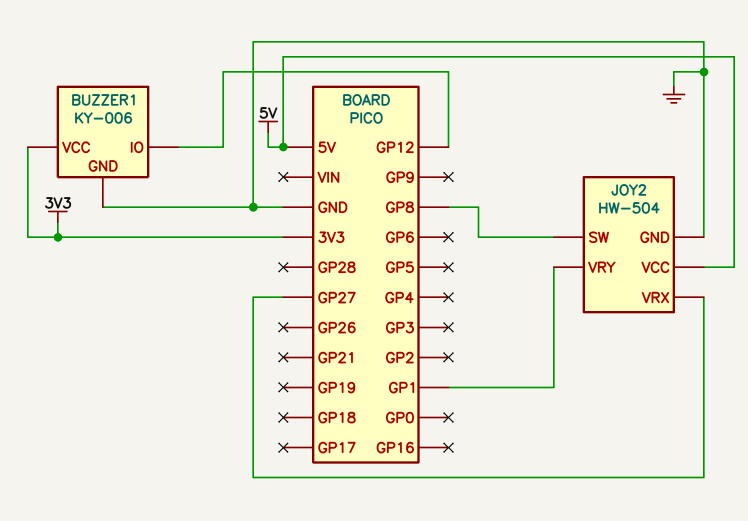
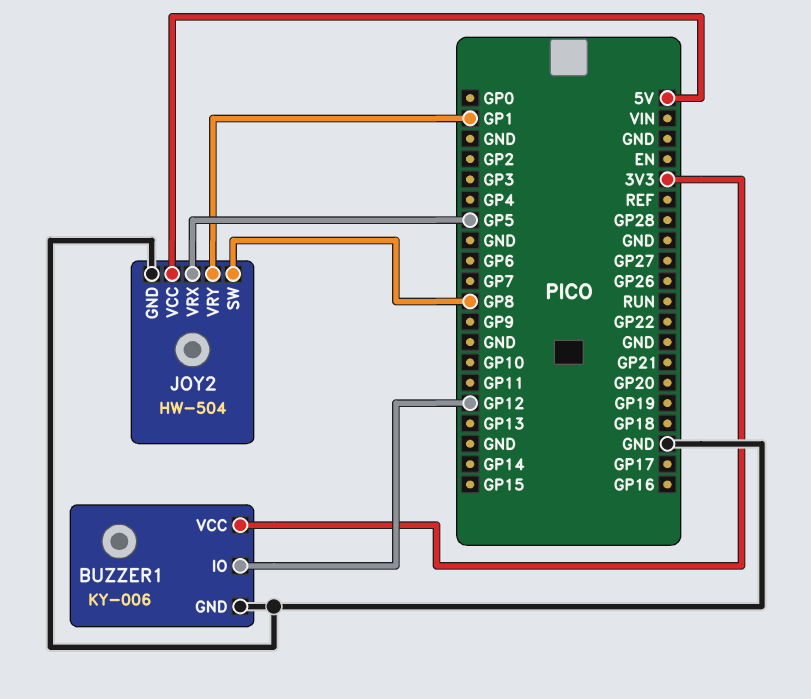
JOY2 pin VRX: GP27 -> GP5

